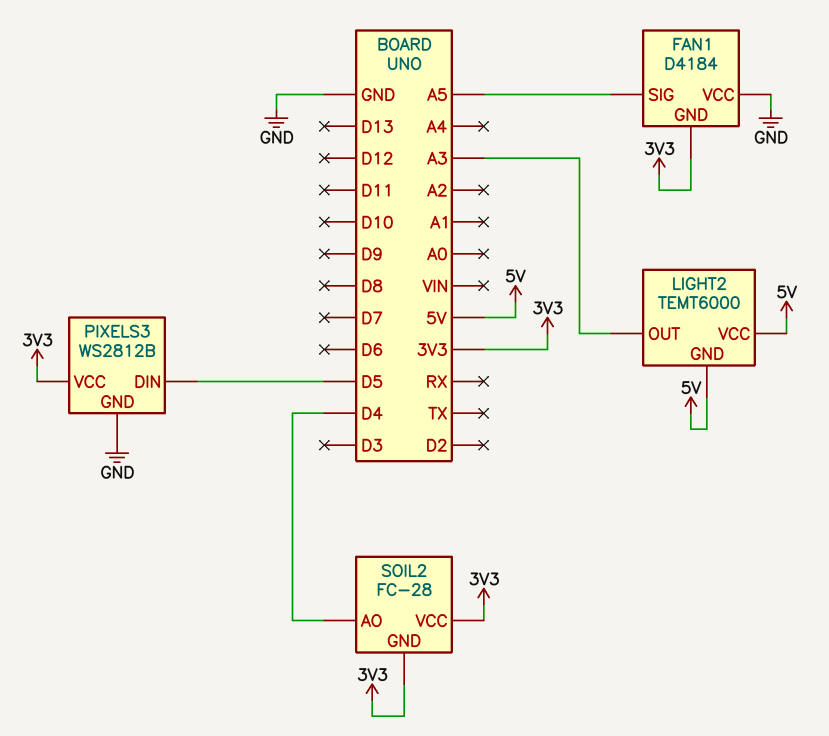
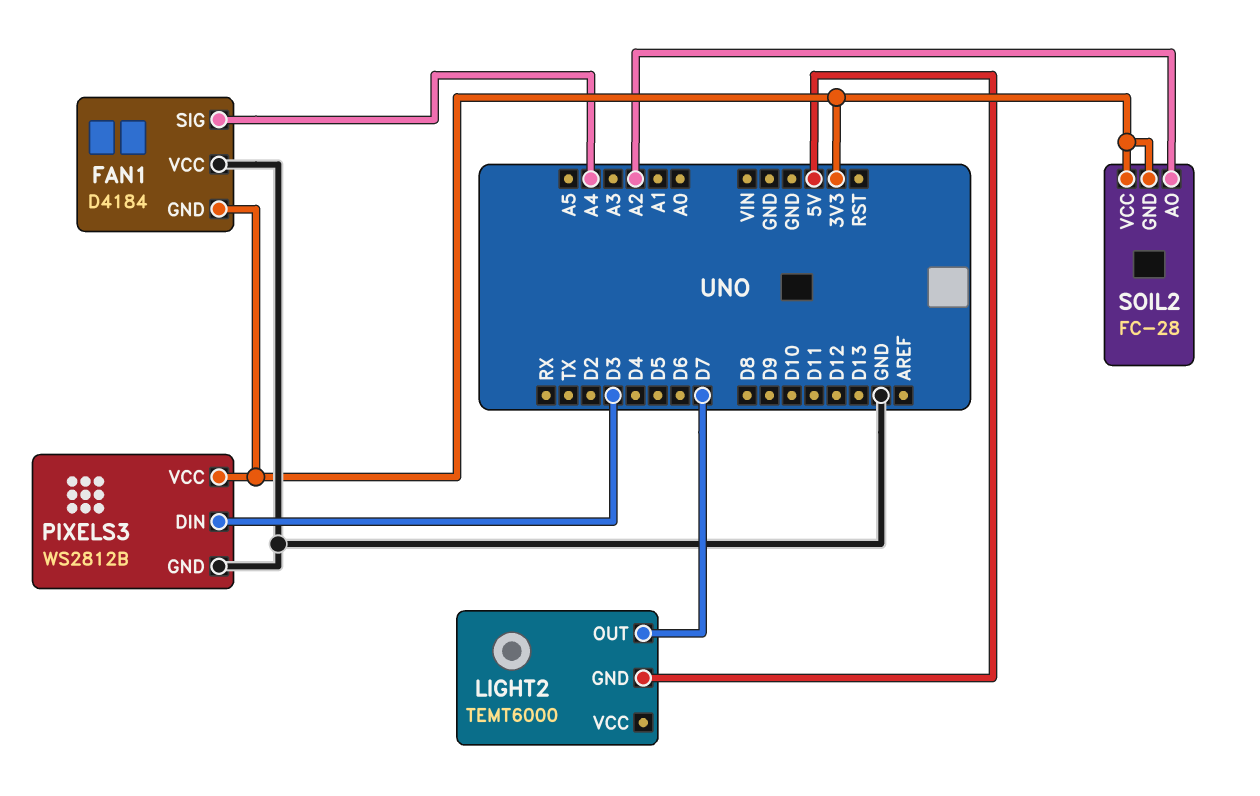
FAN1 pin SIG: A5 -> A4
LIGHT2 pin OUT: A3 -> D7
LIGHT2 pin VCC: 5V -> none
PIXELS3 pin DIN: D5 -> D3
SOIL2 pin AO: D4 -> A2

